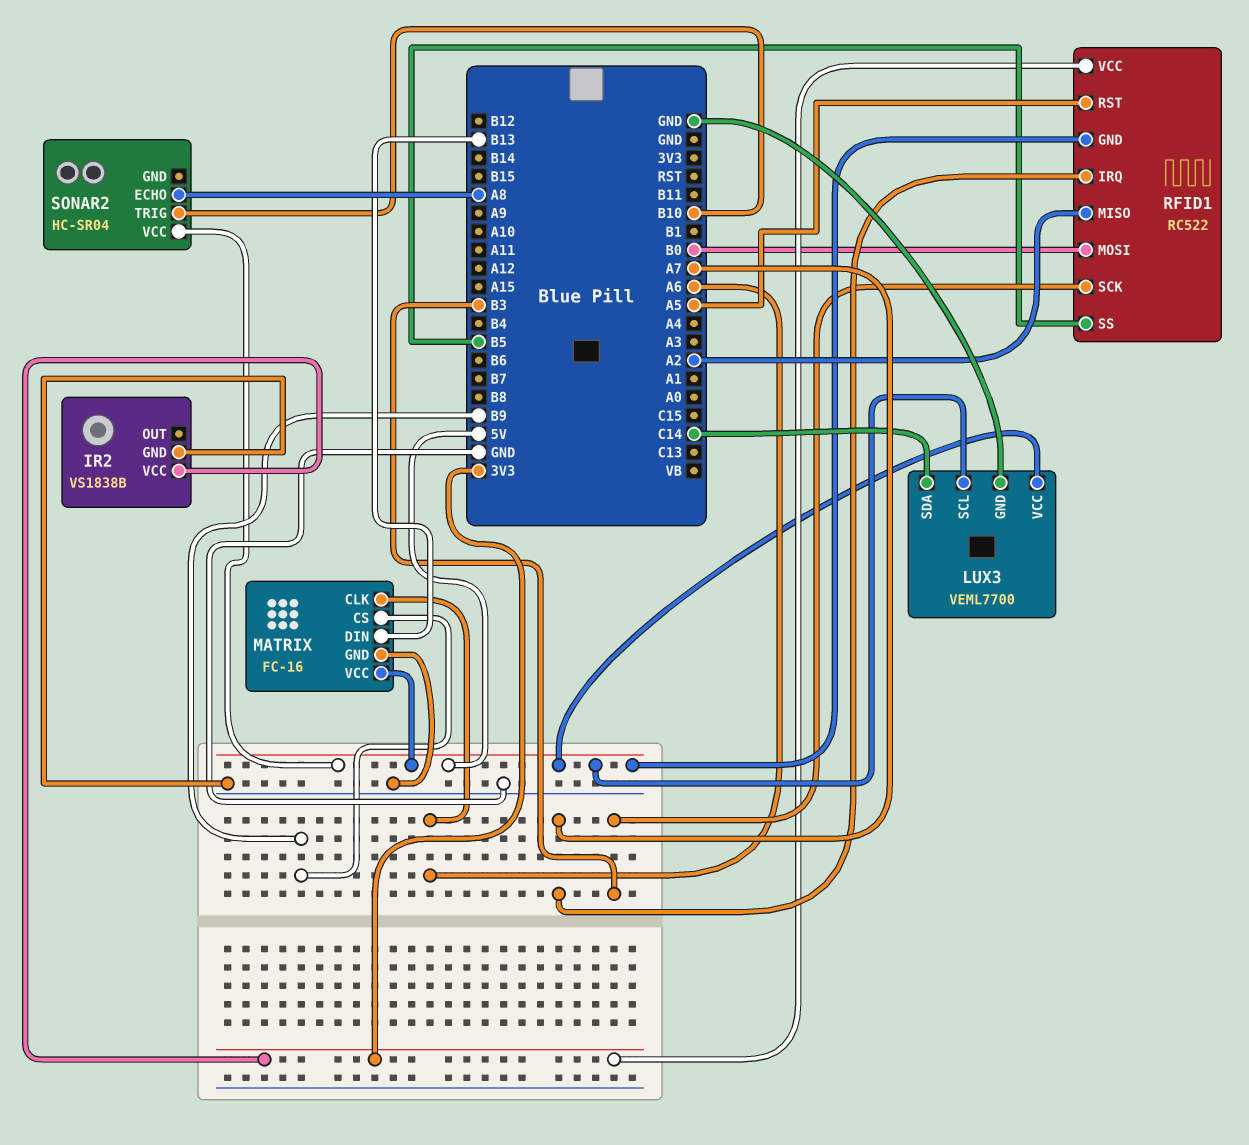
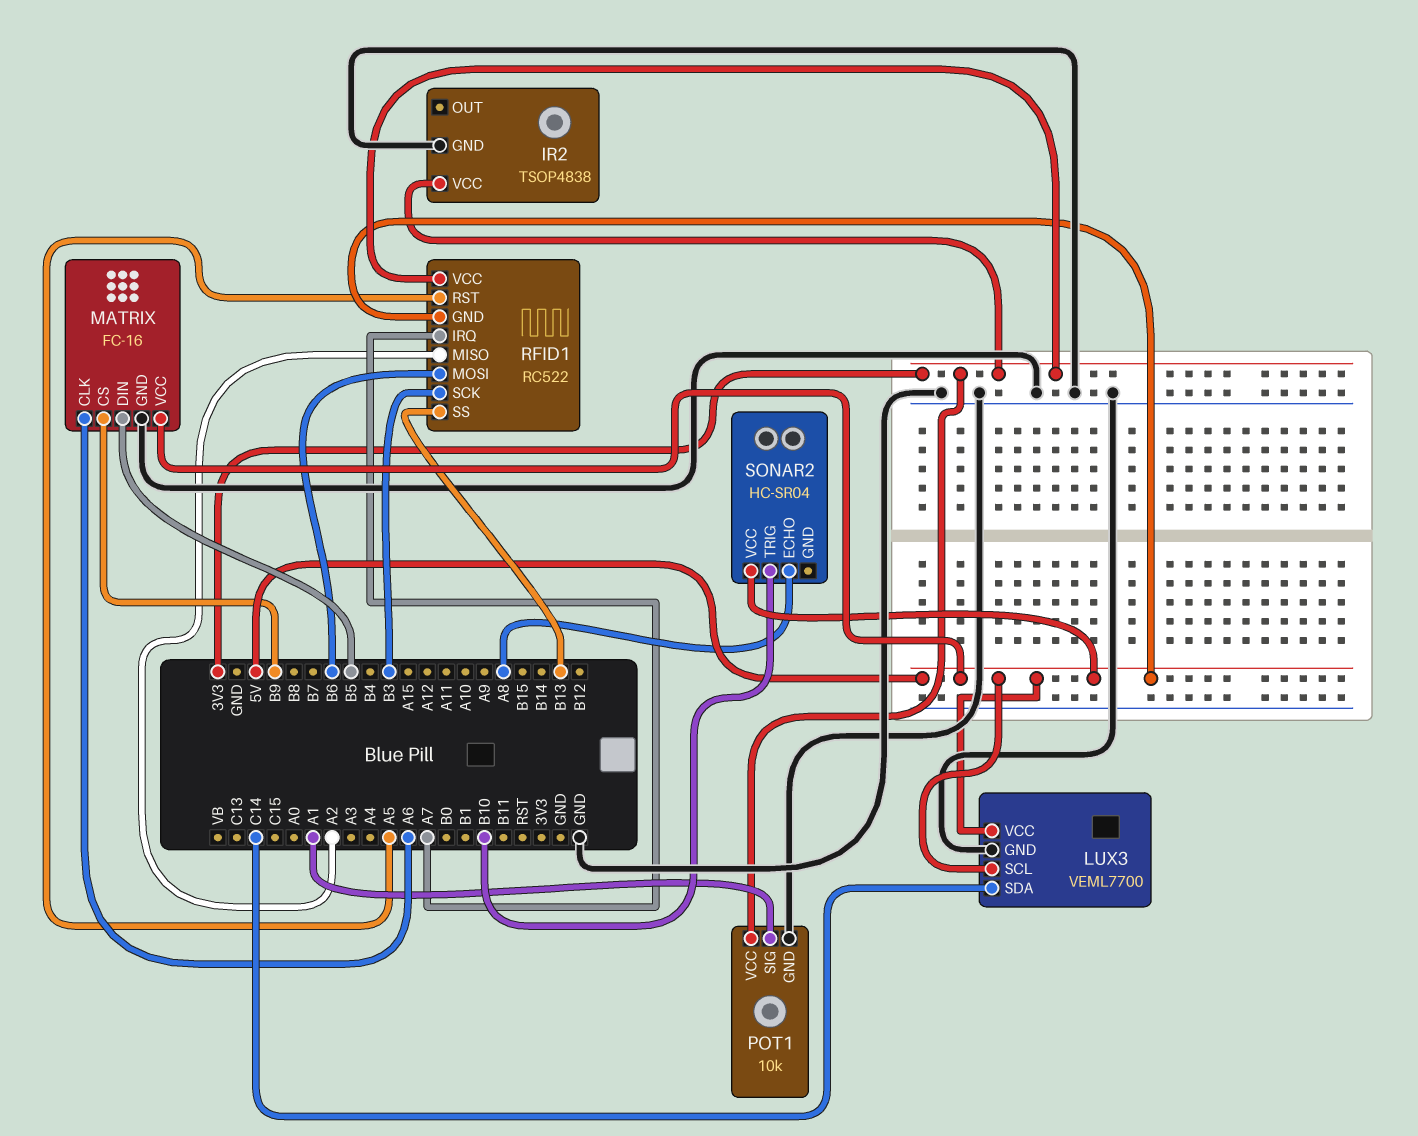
IR2: VS1838B -> TSOP4838
MATRIX pin DIN: B13 -> B5
POT1: none -> 10k
POT1 pin GND: none -> GND
POT1 pin SIG: none -> A1
POT1 pin VCC: none -> 3V3
RFID1 pin MOSI: B0 -> B6
RFID1 pin SS: B5 -> B13

